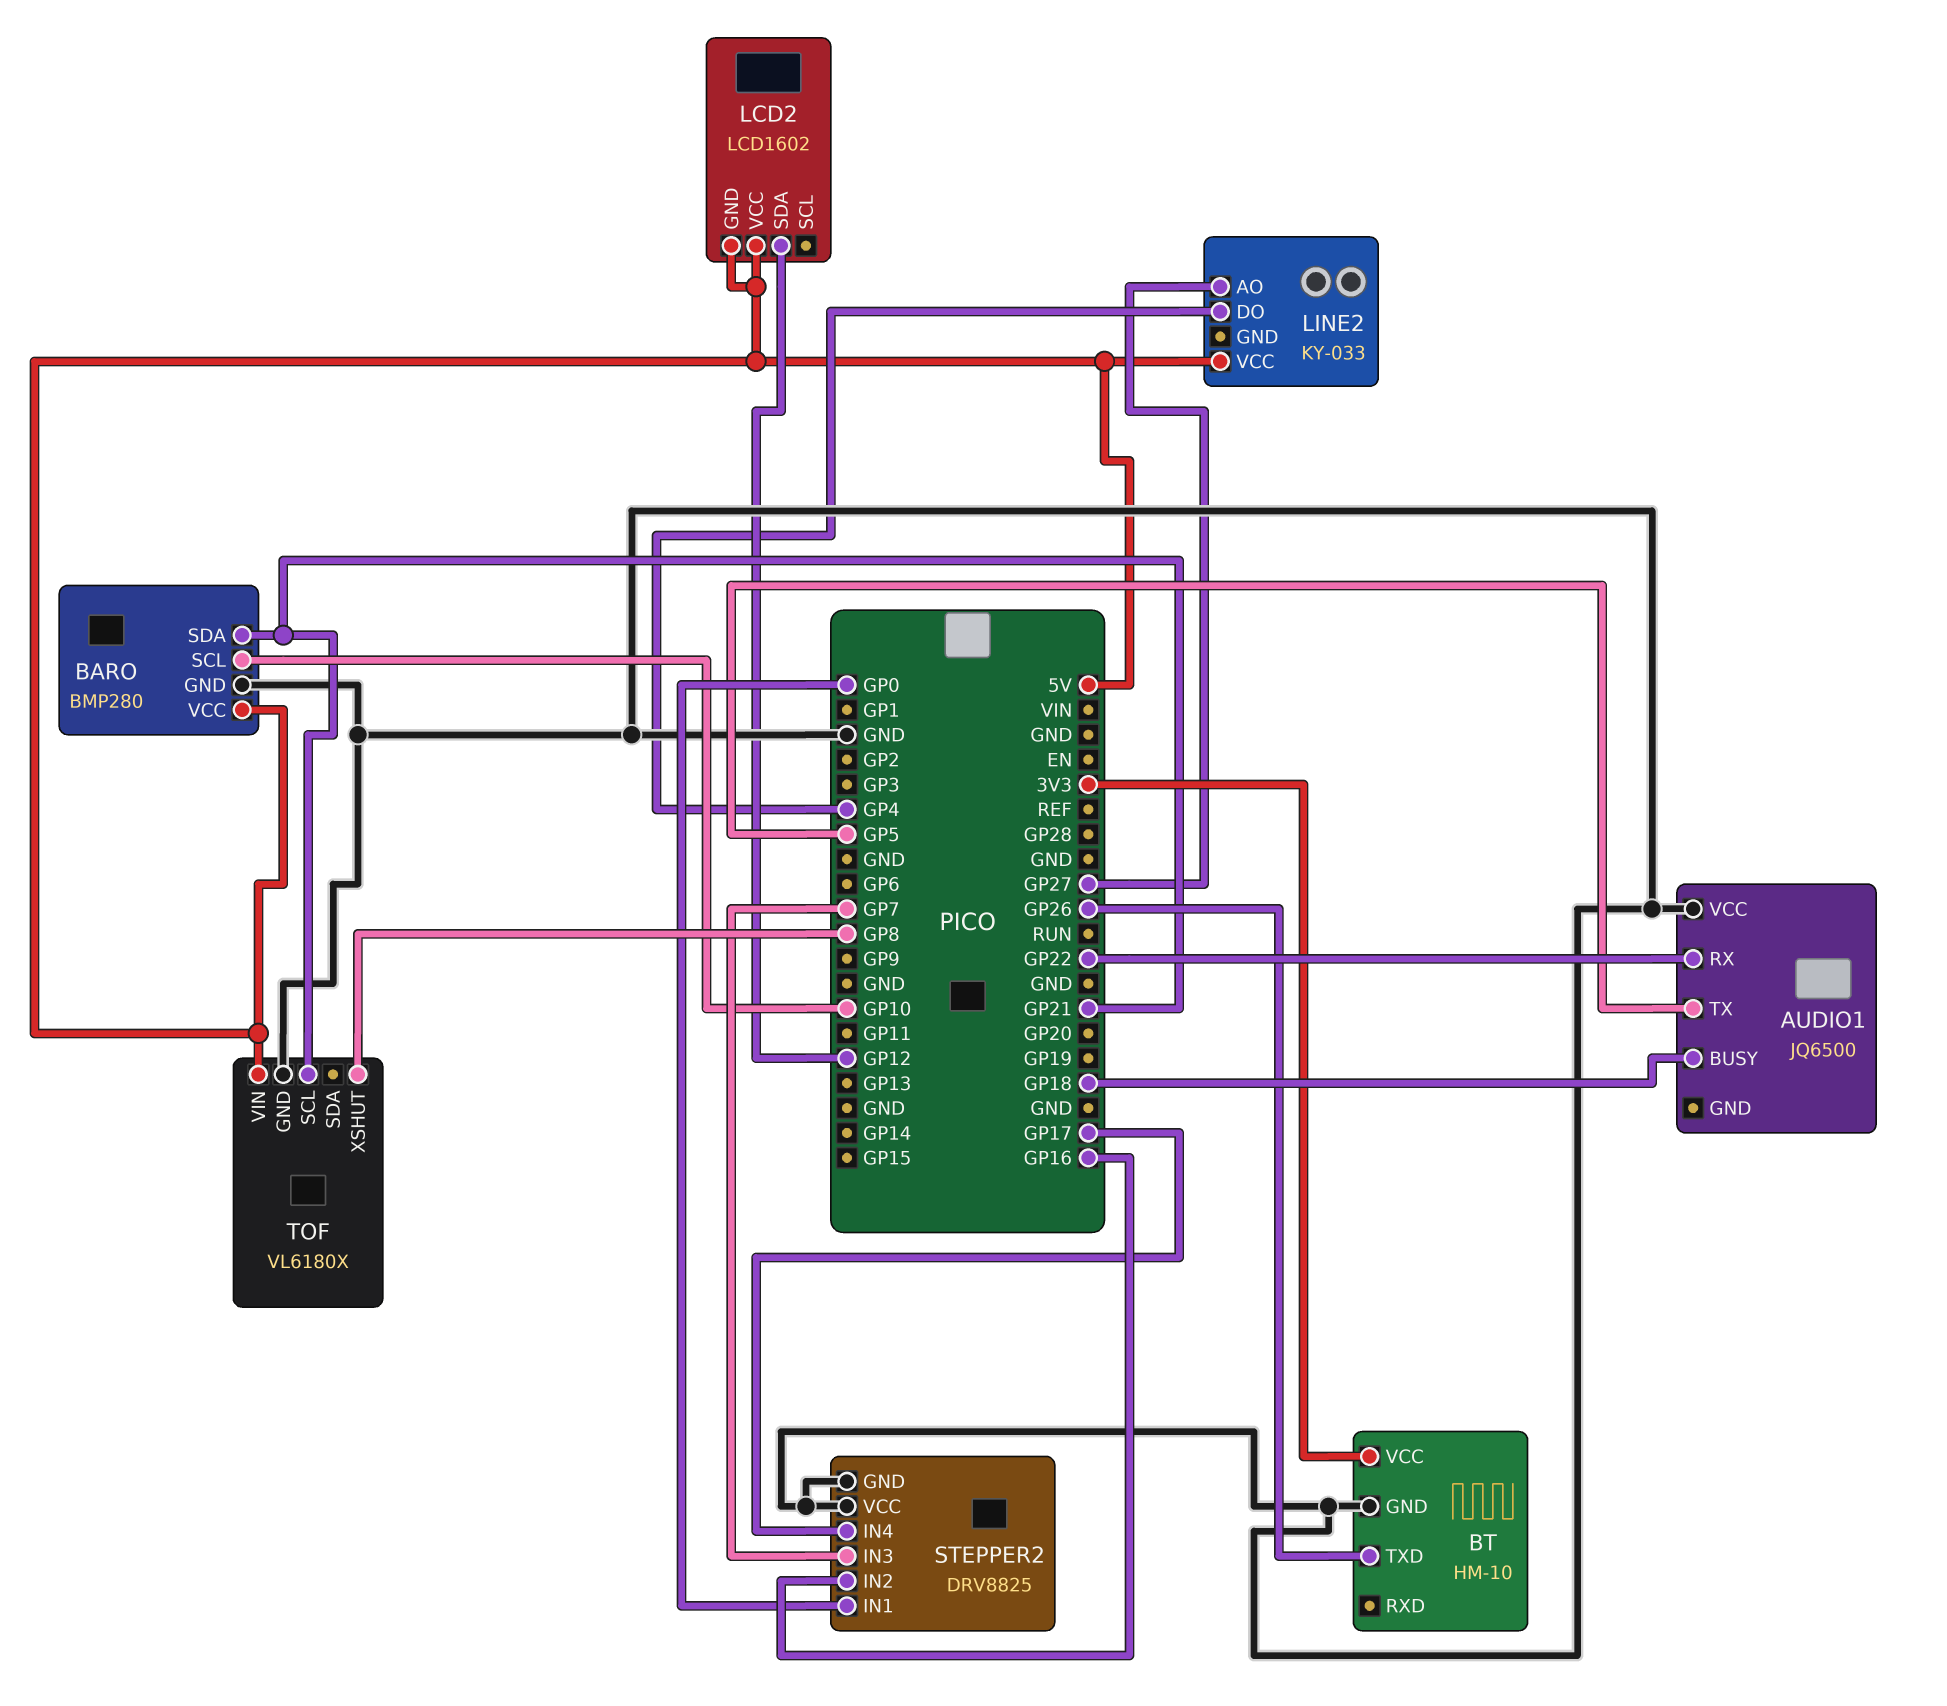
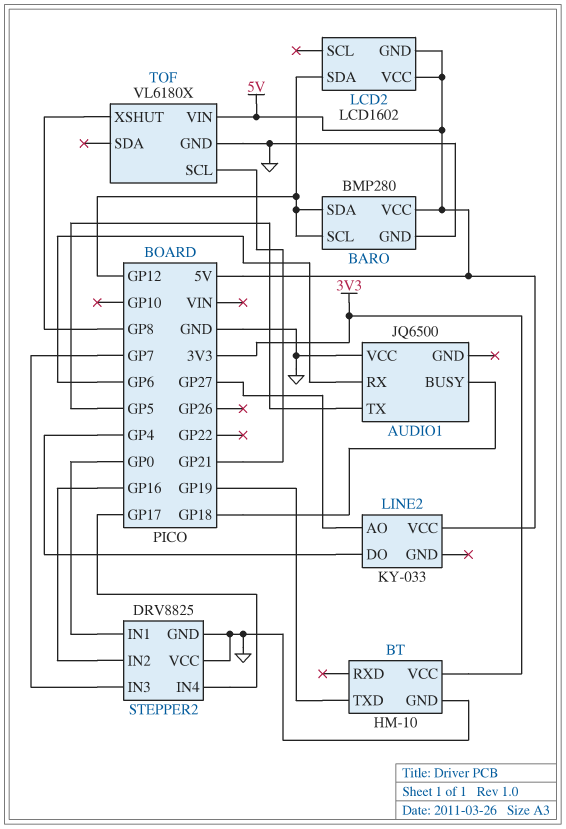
AUDIO1 pin RX: GP22 -> GP6
BARO pin SCL: GP10 -> GP12
BARO pin SDA: GP21 -> GP12
BT pin TXD: GP26 -> GP19

